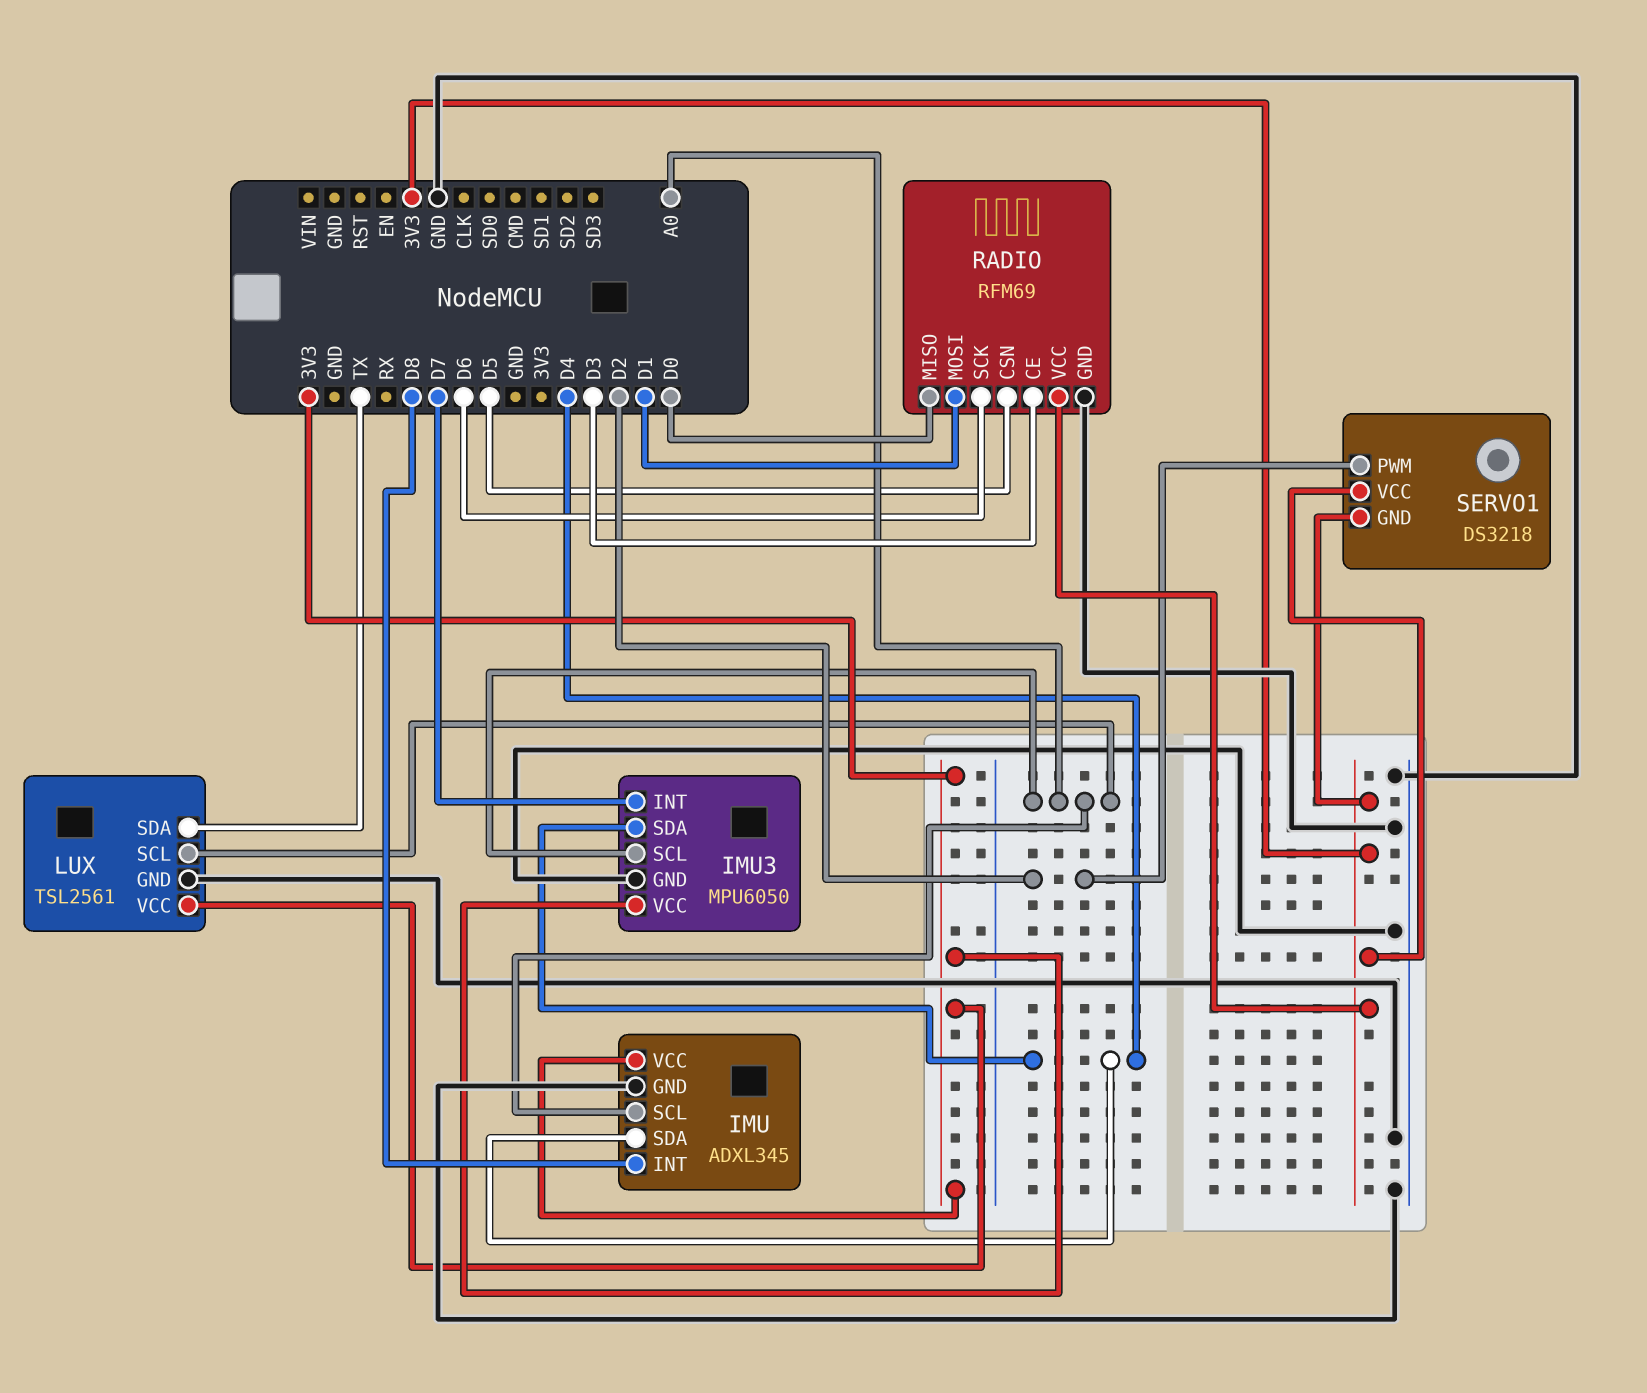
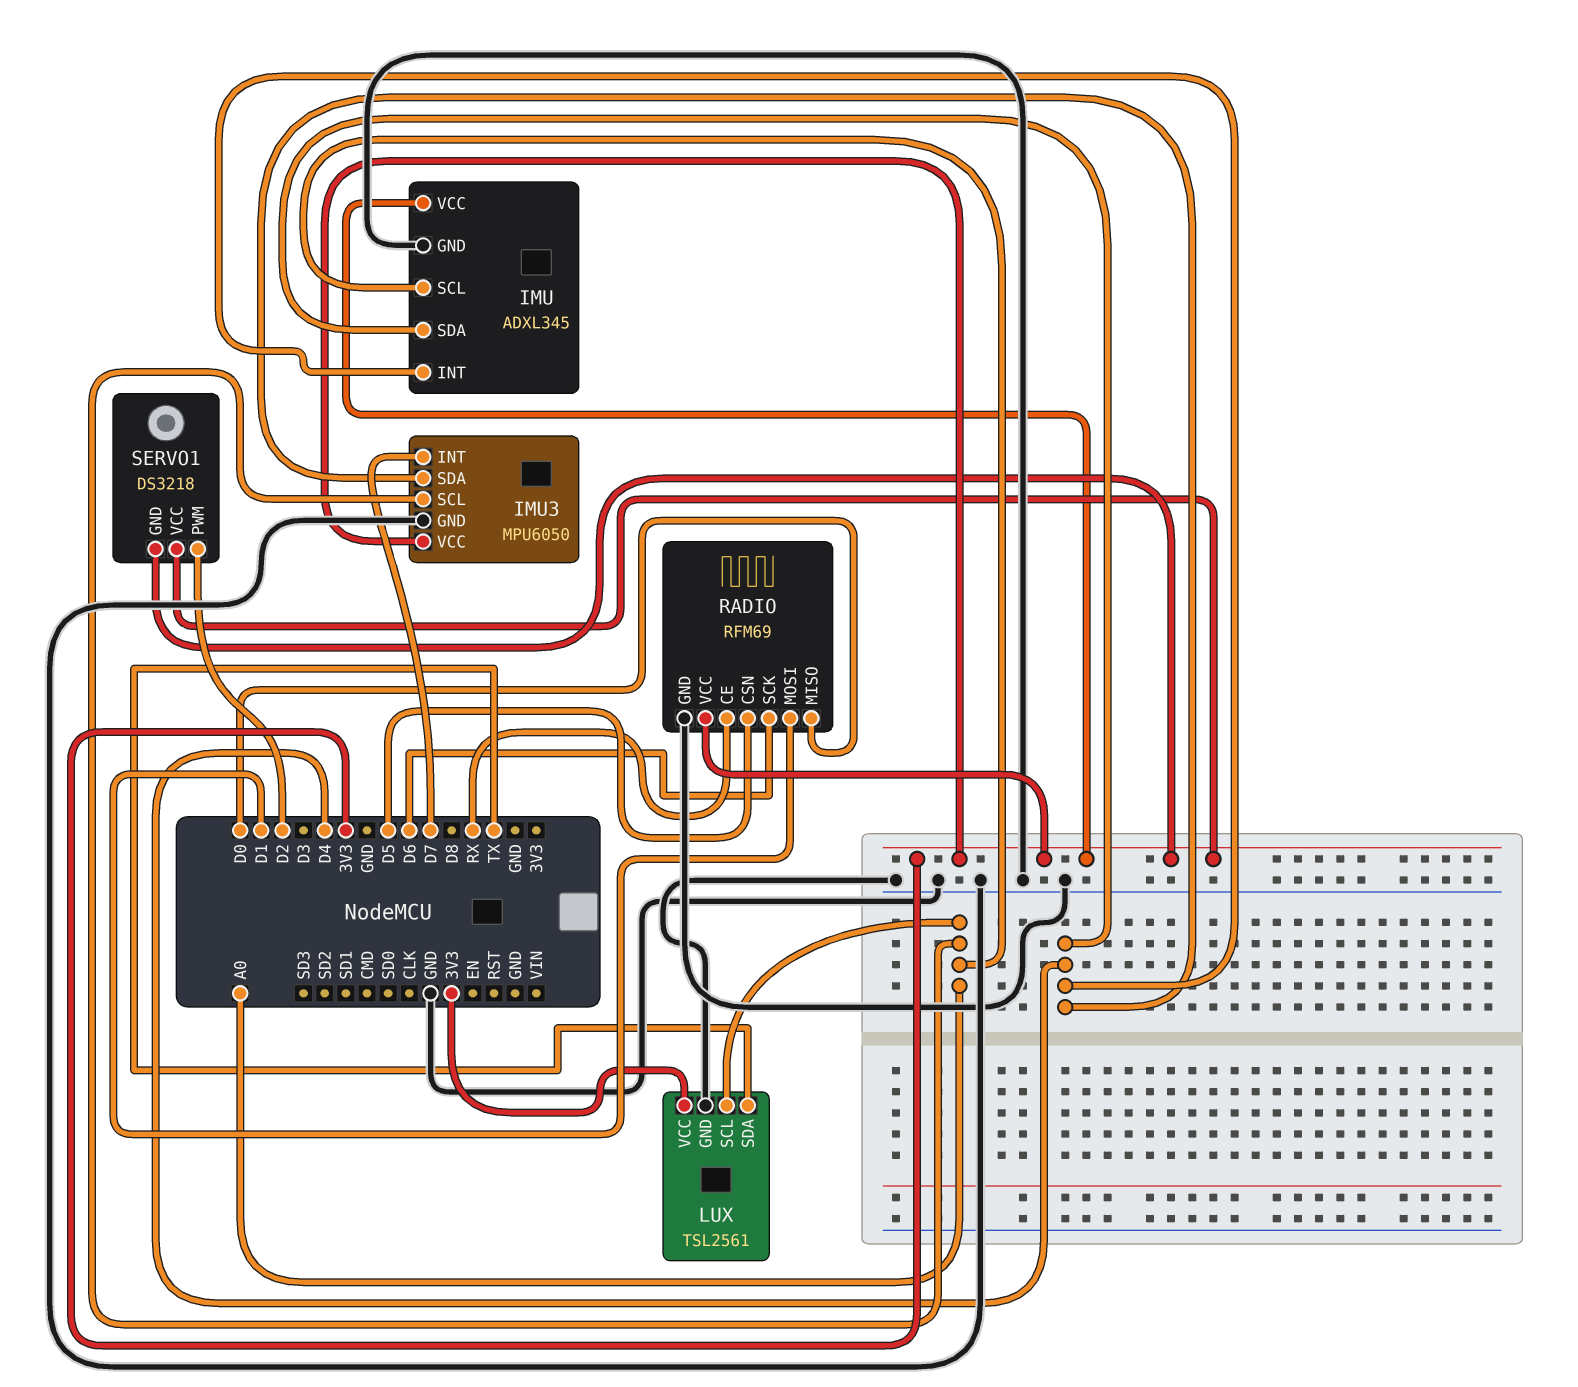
IMU pin INT: D8 -> D4
RADIO pin CE: D3 -> RX

